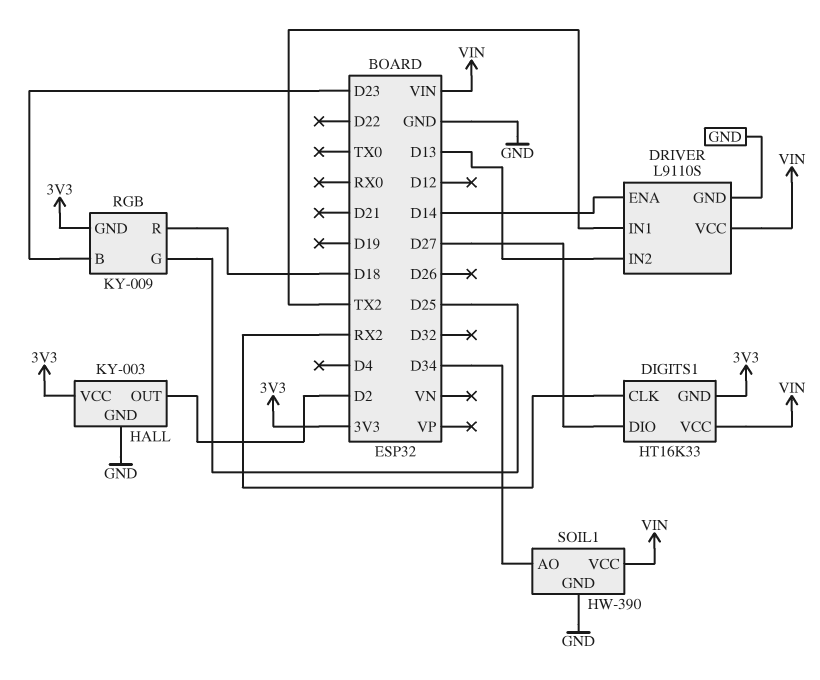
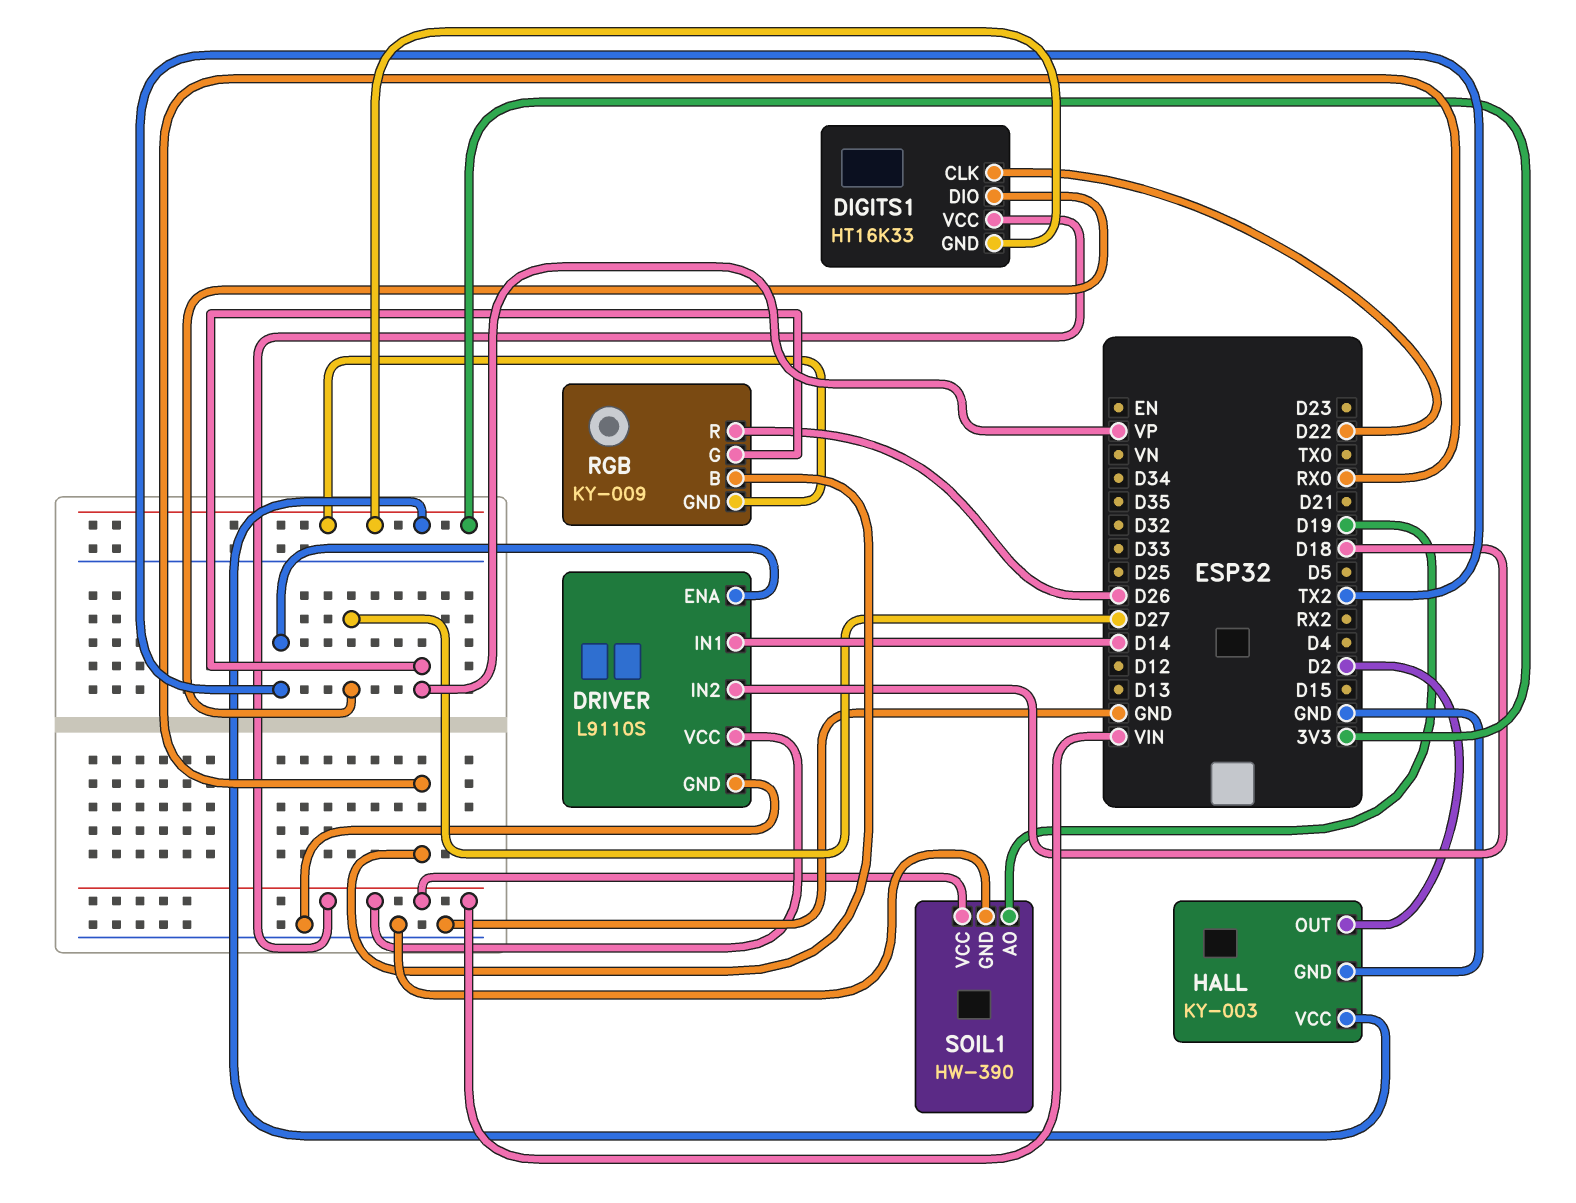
DIGITS1 pin CLK: RX2 -> D22
DRIVER pin ENA: D14 -> TX2
DRIVER pin IN1: TX2 -> D14
DRIVER pin IN2: D13 -> D18
RGB pin B: D23 -> RX0
RGB pin G: D25 -> VP
RGB pin R: D18 -> D26
SOIL1 pin AO: D34 -> D19

